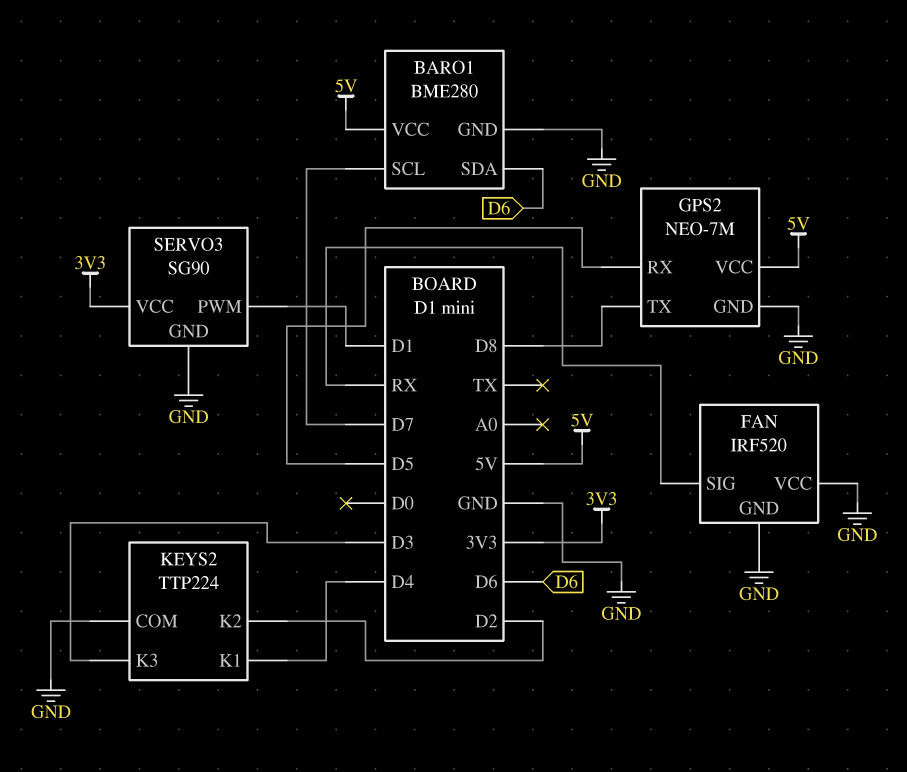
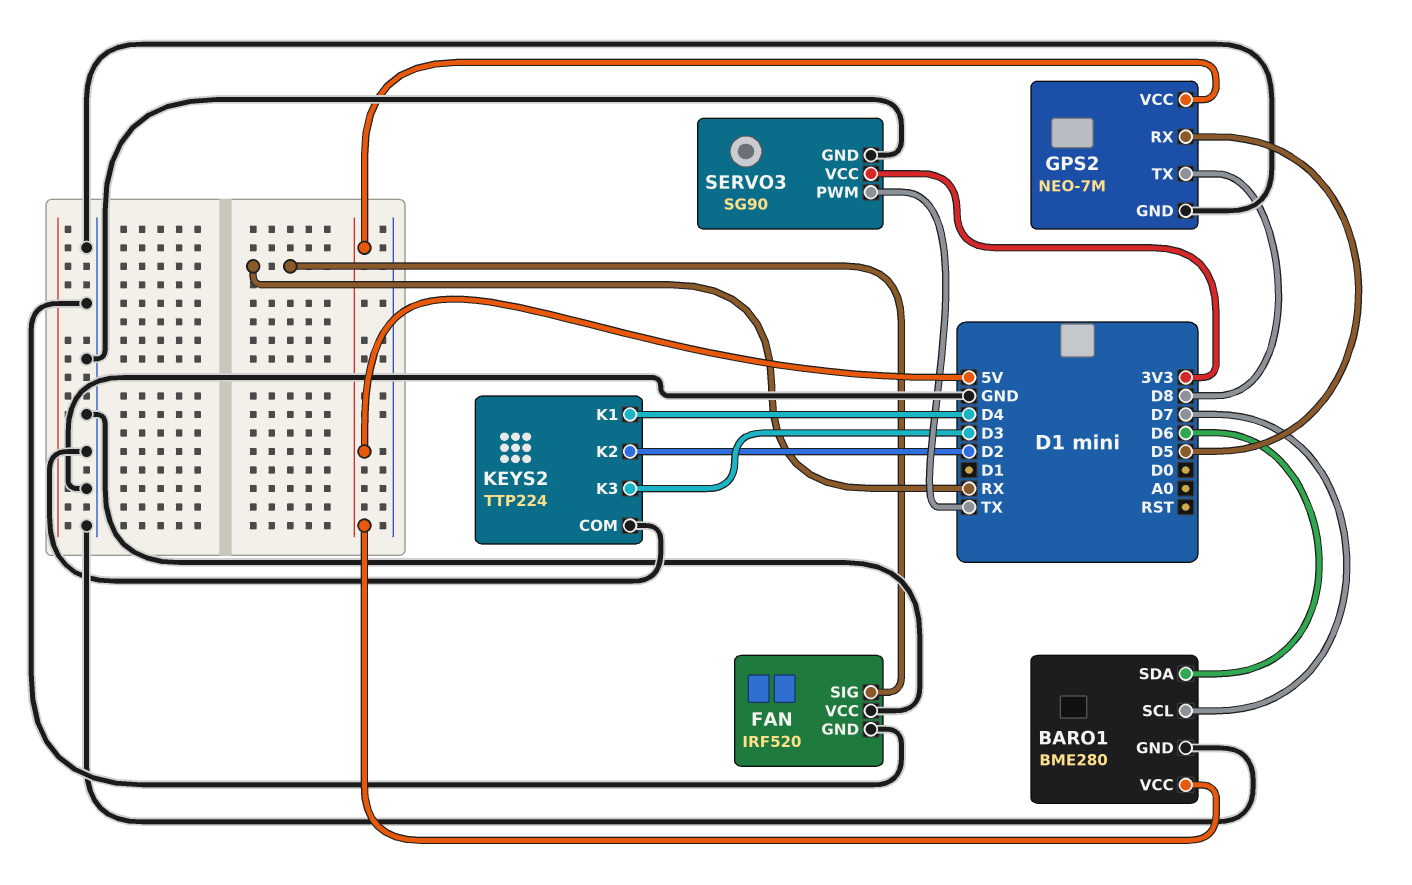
SERVO3 pin PWM: D1 -> TX

